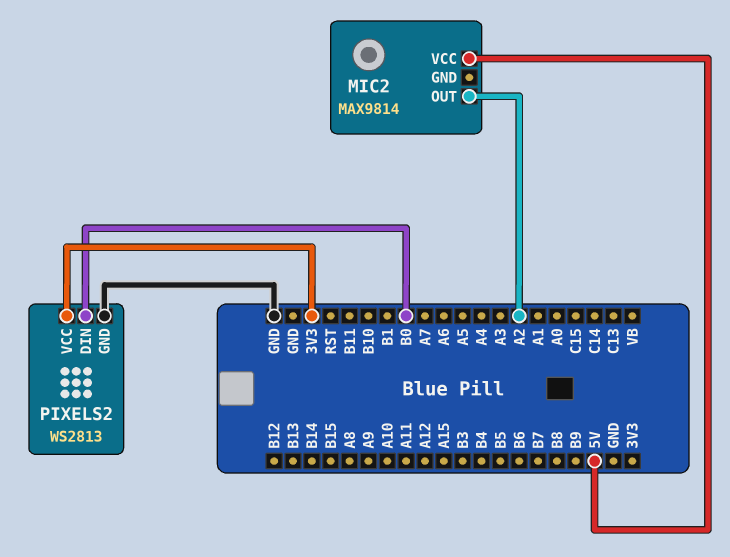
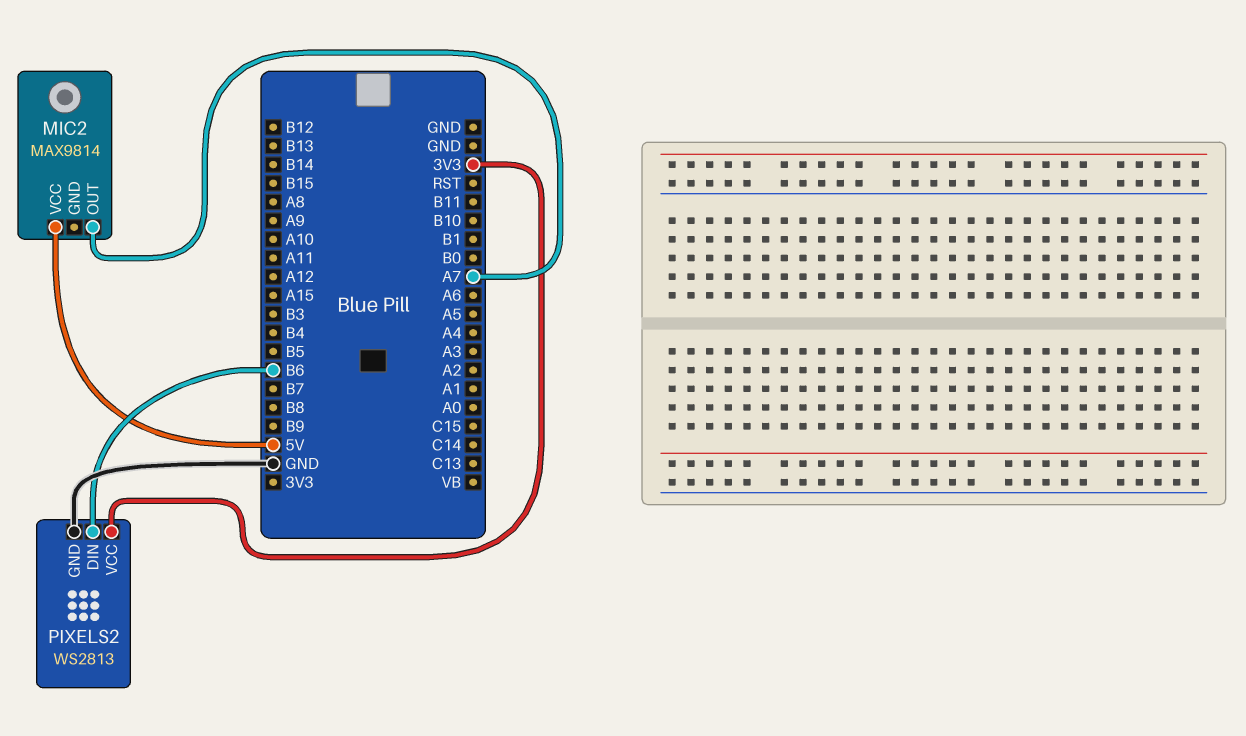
MIC2 pin OUT: A2 -> A7
PIXELS2 pin DIN: B0 -> B6

